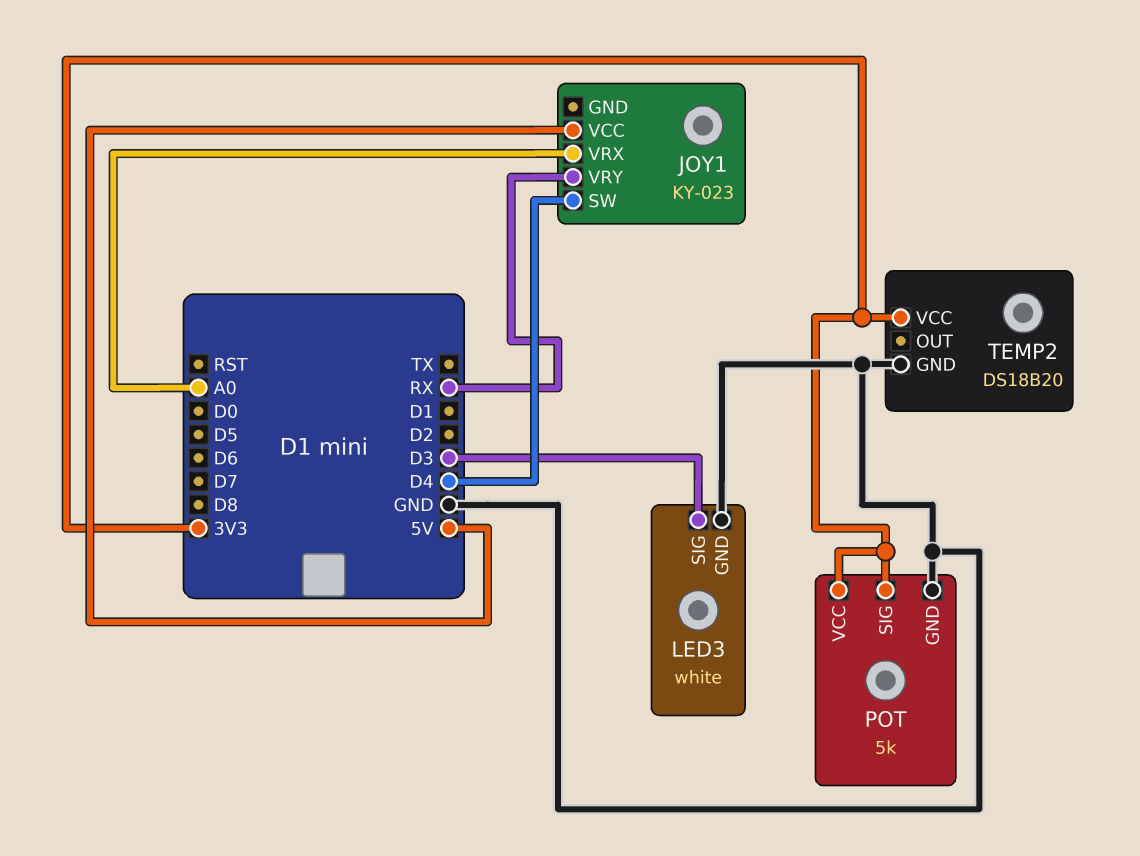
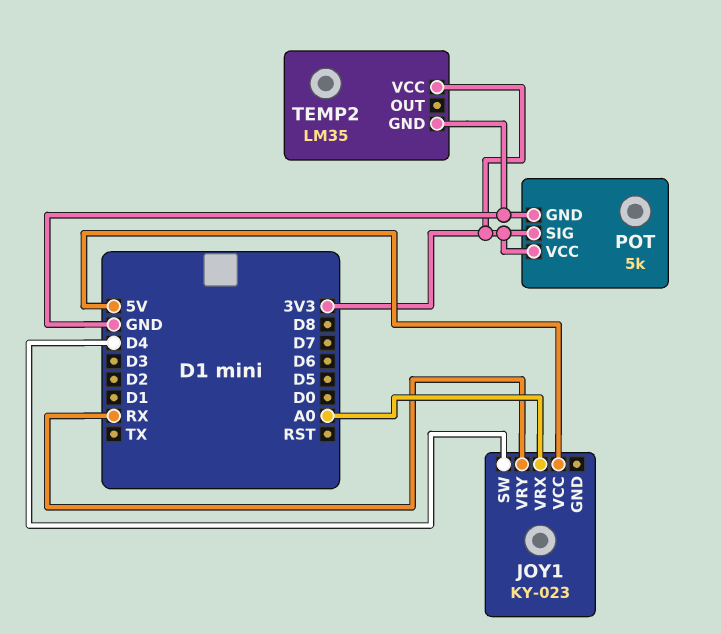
LED3: white -> none
LED3 pin GND: GND -> none
LED3 pin SIG: D3 -> none
TEMP2: DS18B20 -> LM35

